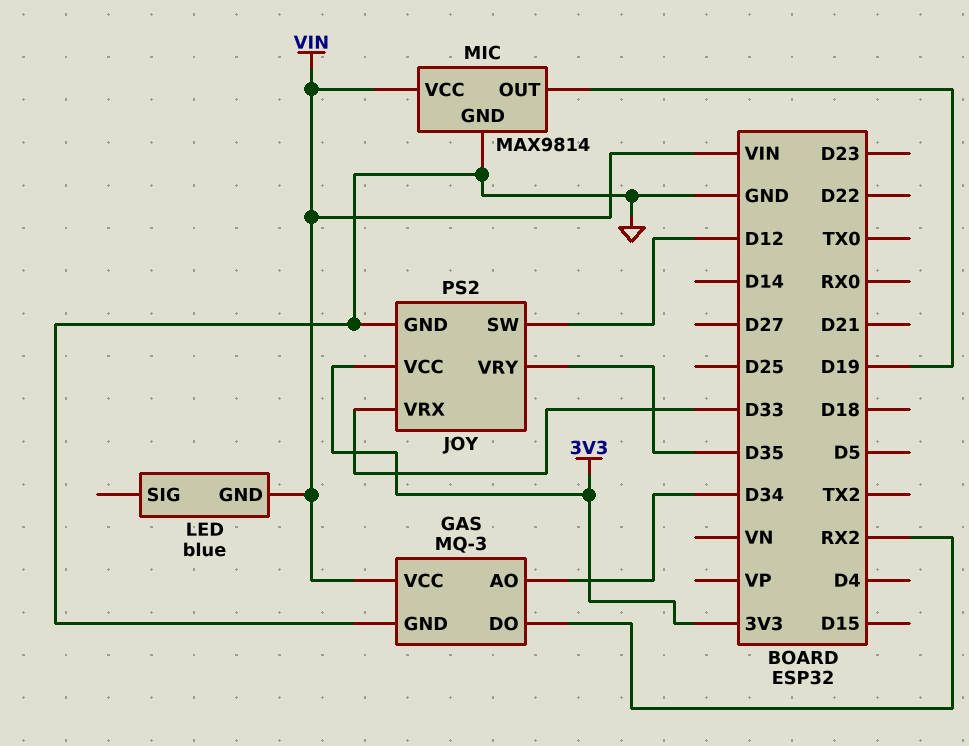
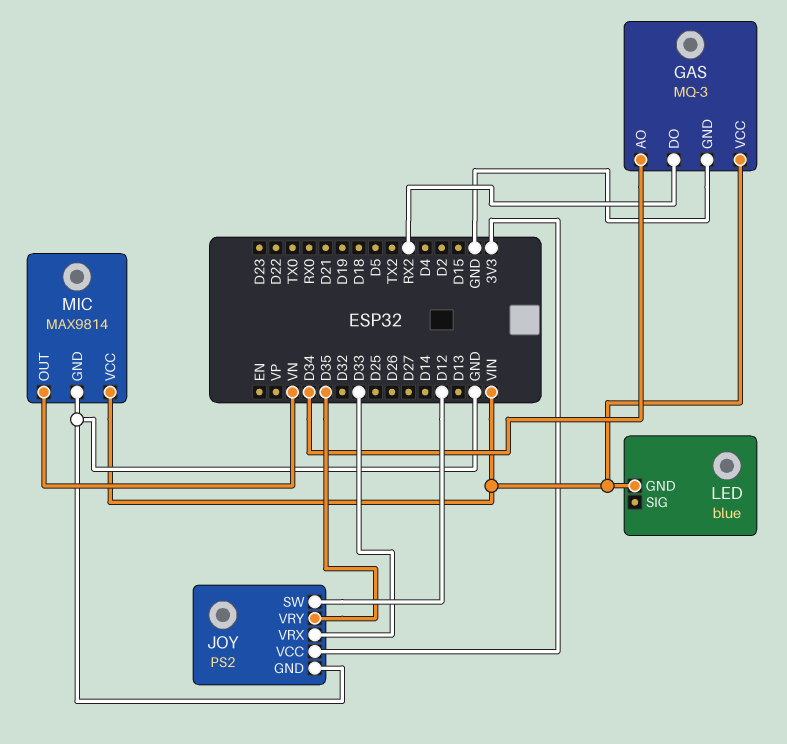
MIC pin OUT: D19 -> VN

